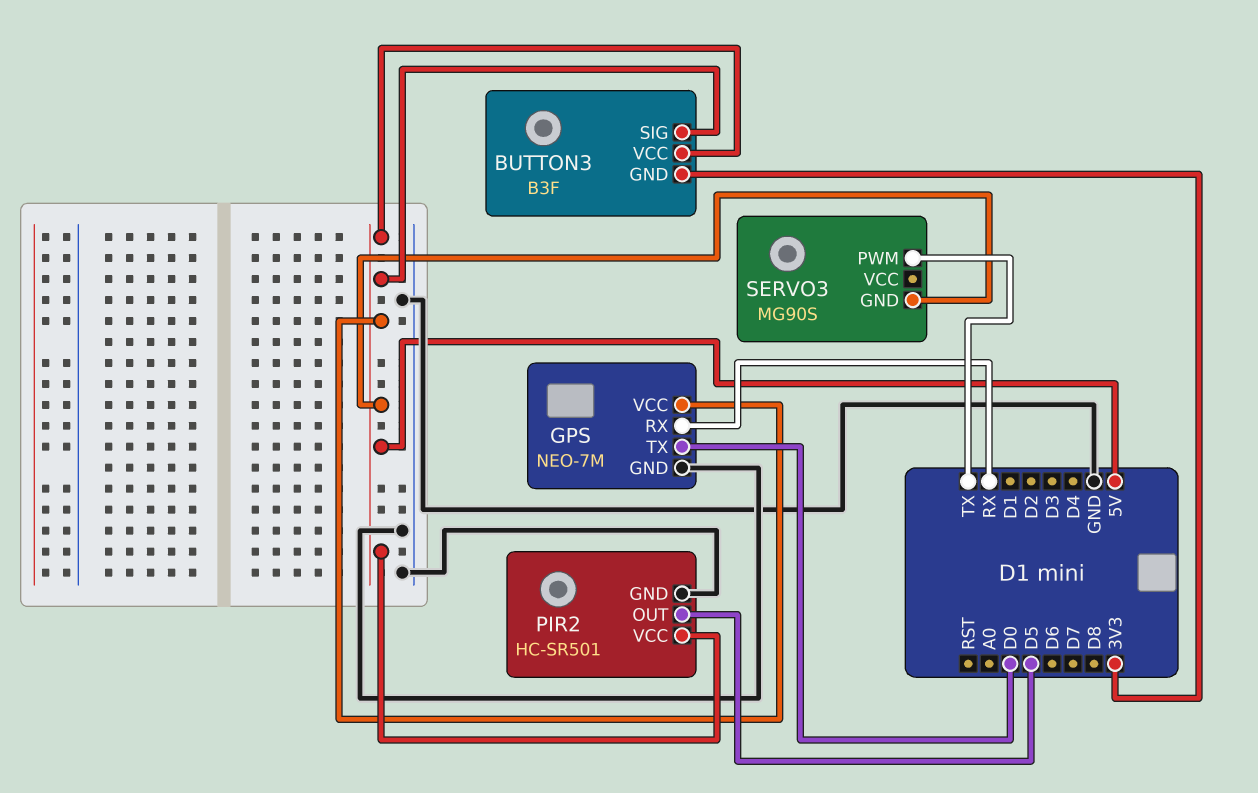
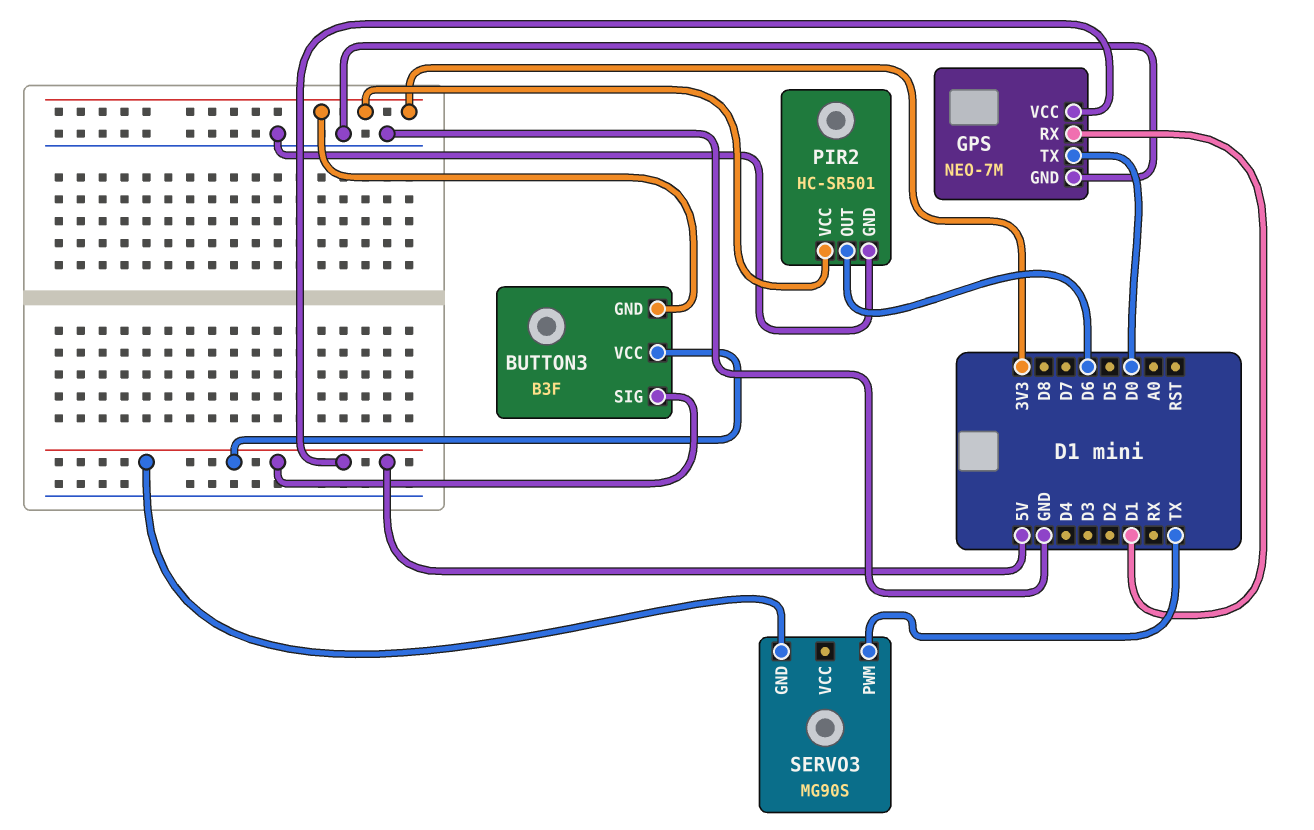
GPS pin RX: RX -> D1
PIR2 pin OUT: D5 -> D6
PIR2 pin VCC: 5V -> 3V3

